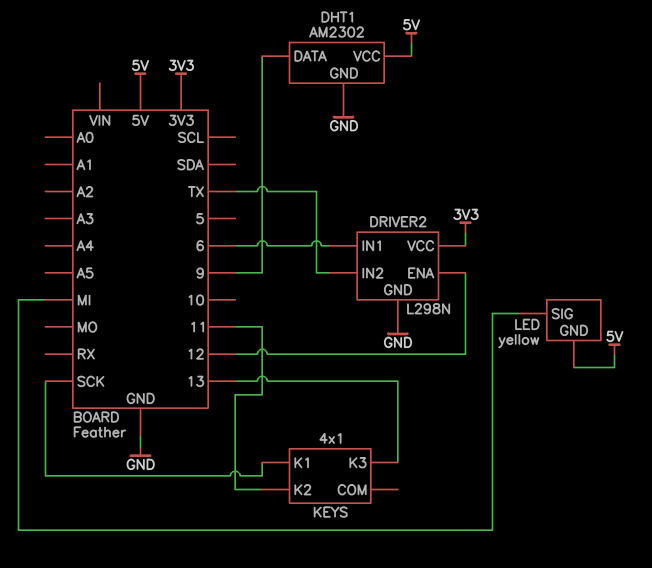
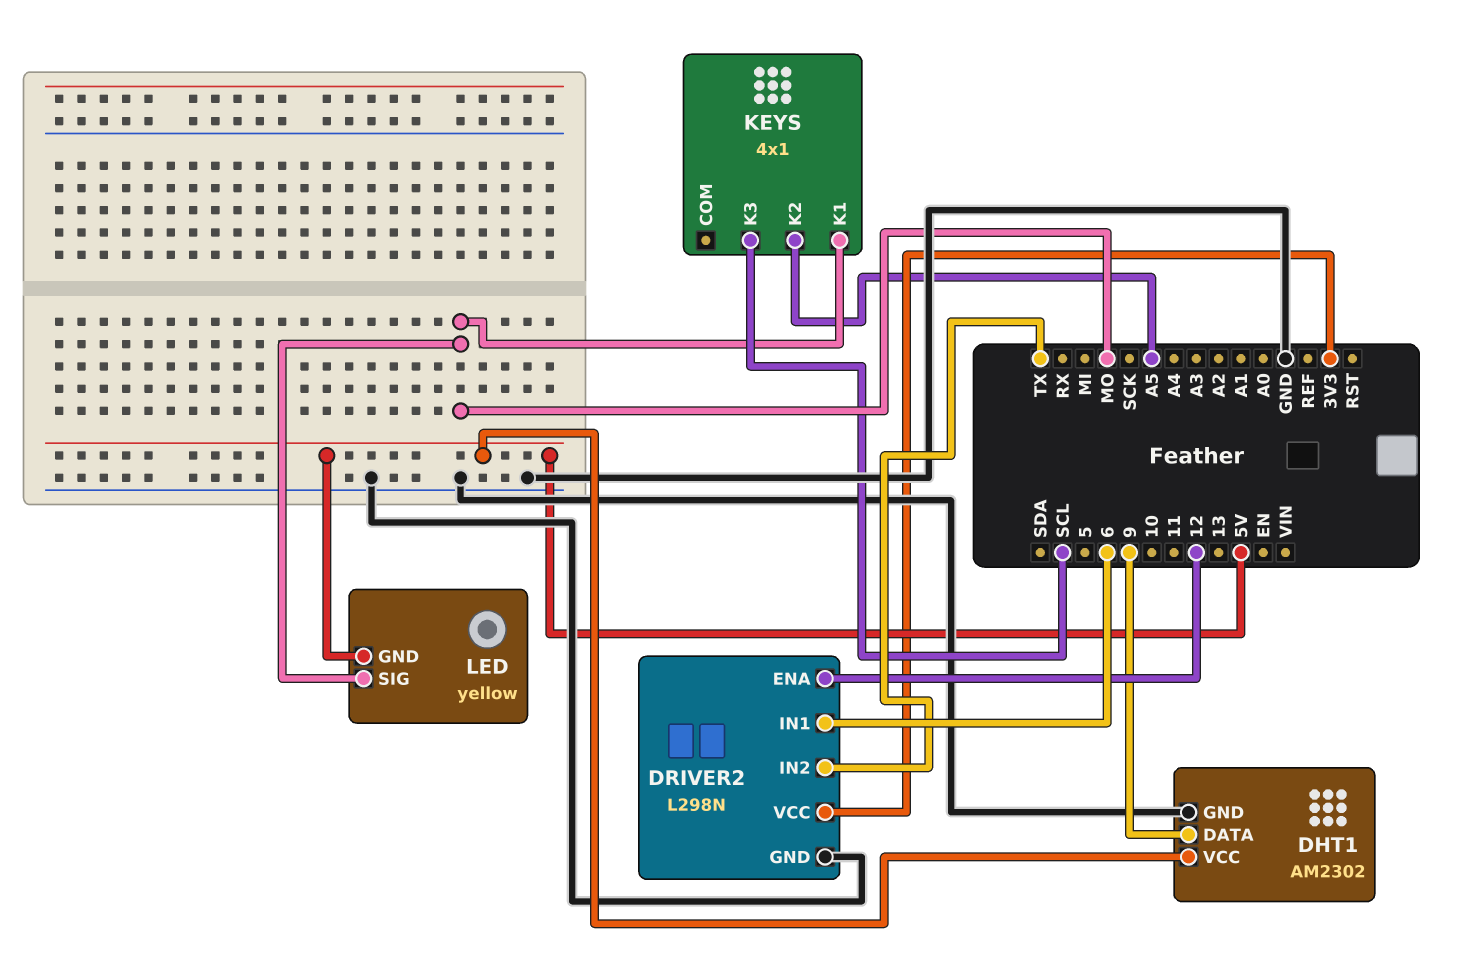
KEYS pin K1: SCK -> MO
KEYS pin K2: 11 -> A5
KEYS pin K3: 13 -> SCL
LED pin SIG: MI -> MO

